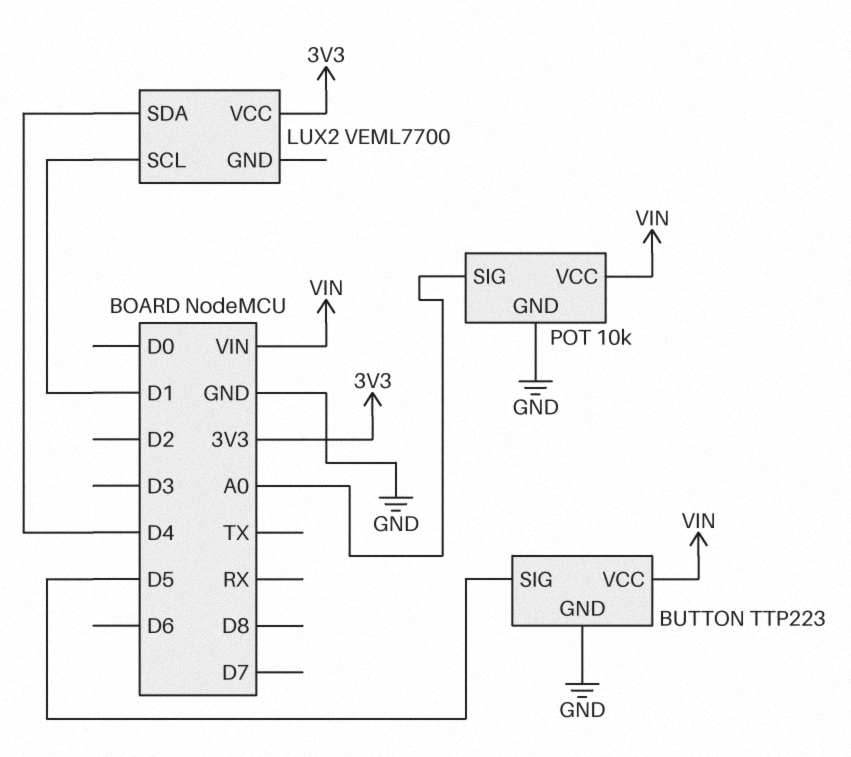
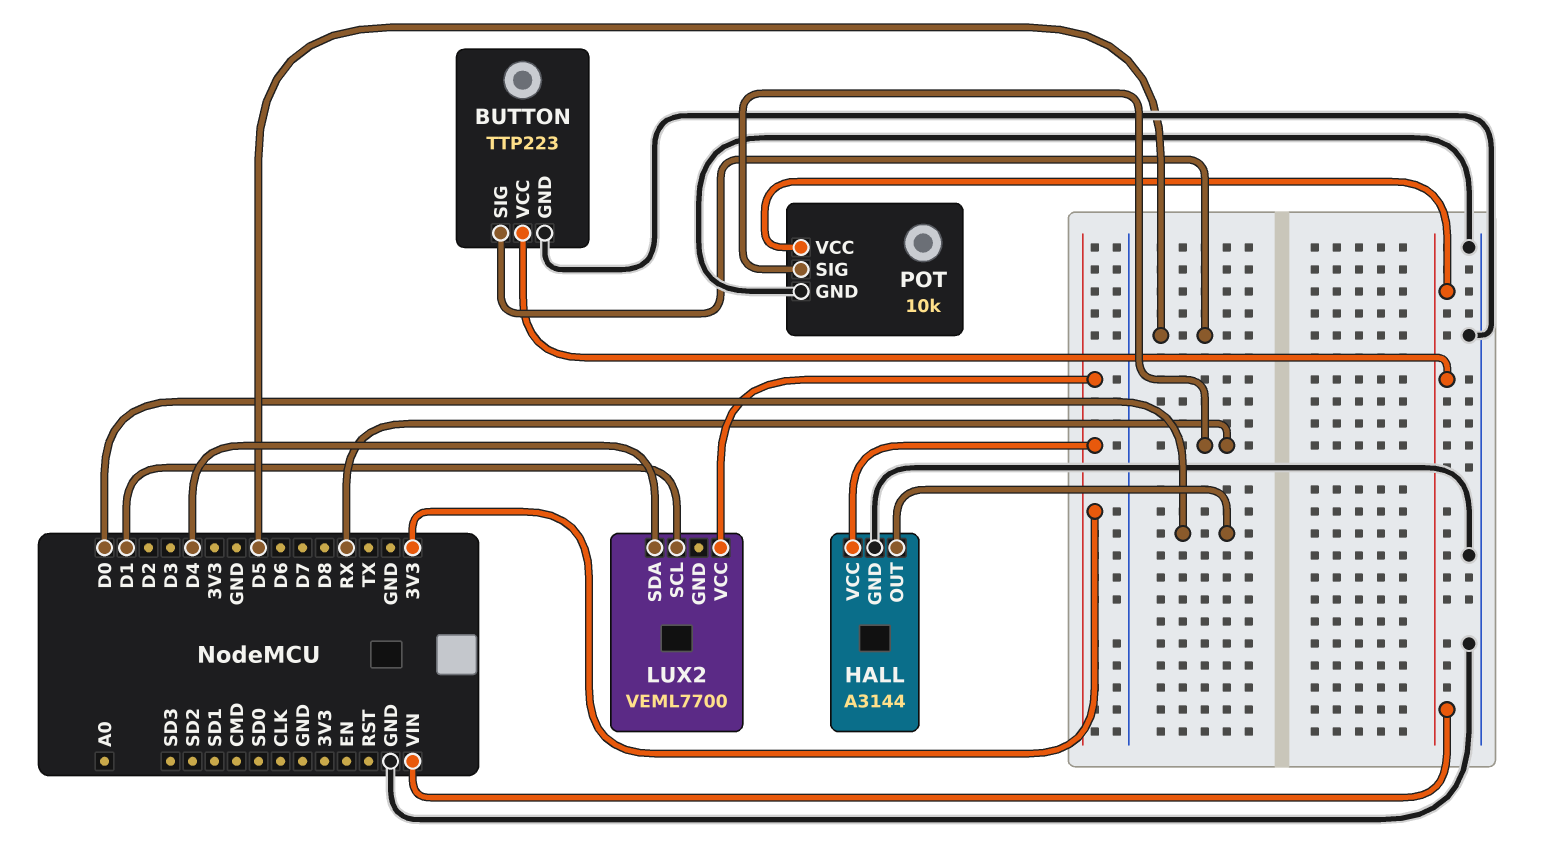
HALL: none -> A3144
HALL pin GND: none -> GND
HALL pin OUT: none -> D0
HALL pin VCC: none -> 3V3
POT pin SIG: A0 -> RX

